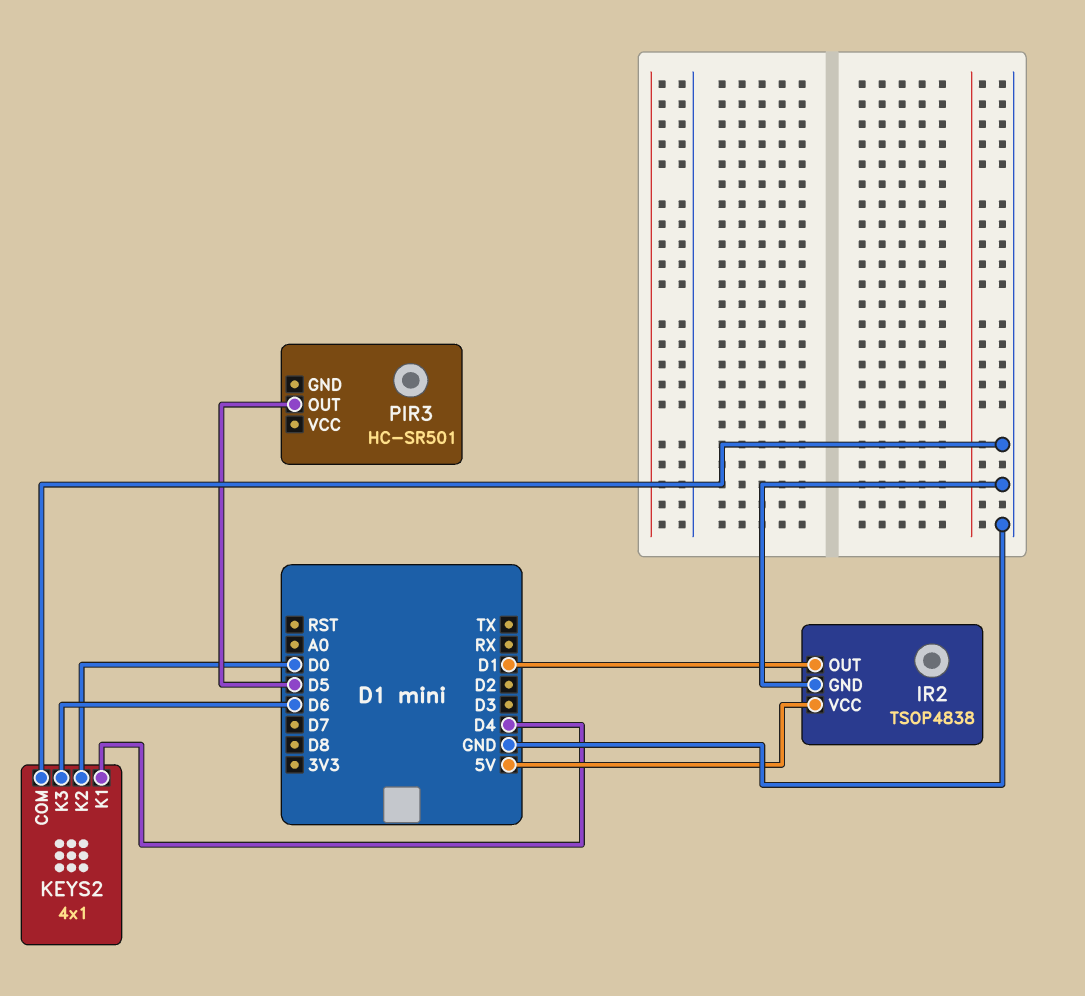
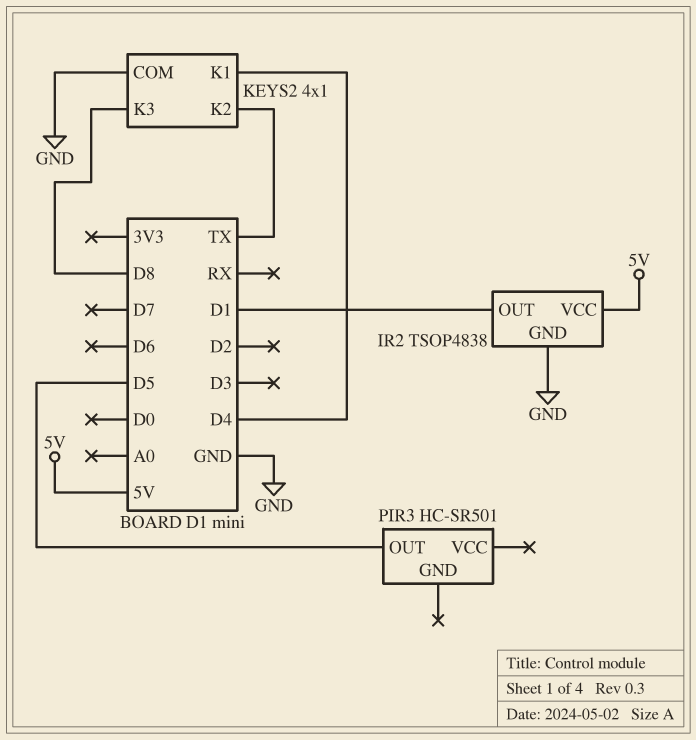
KEYS2 pin K2: D0 -> TX
KEYS2 pin K3: D6 -> D8

